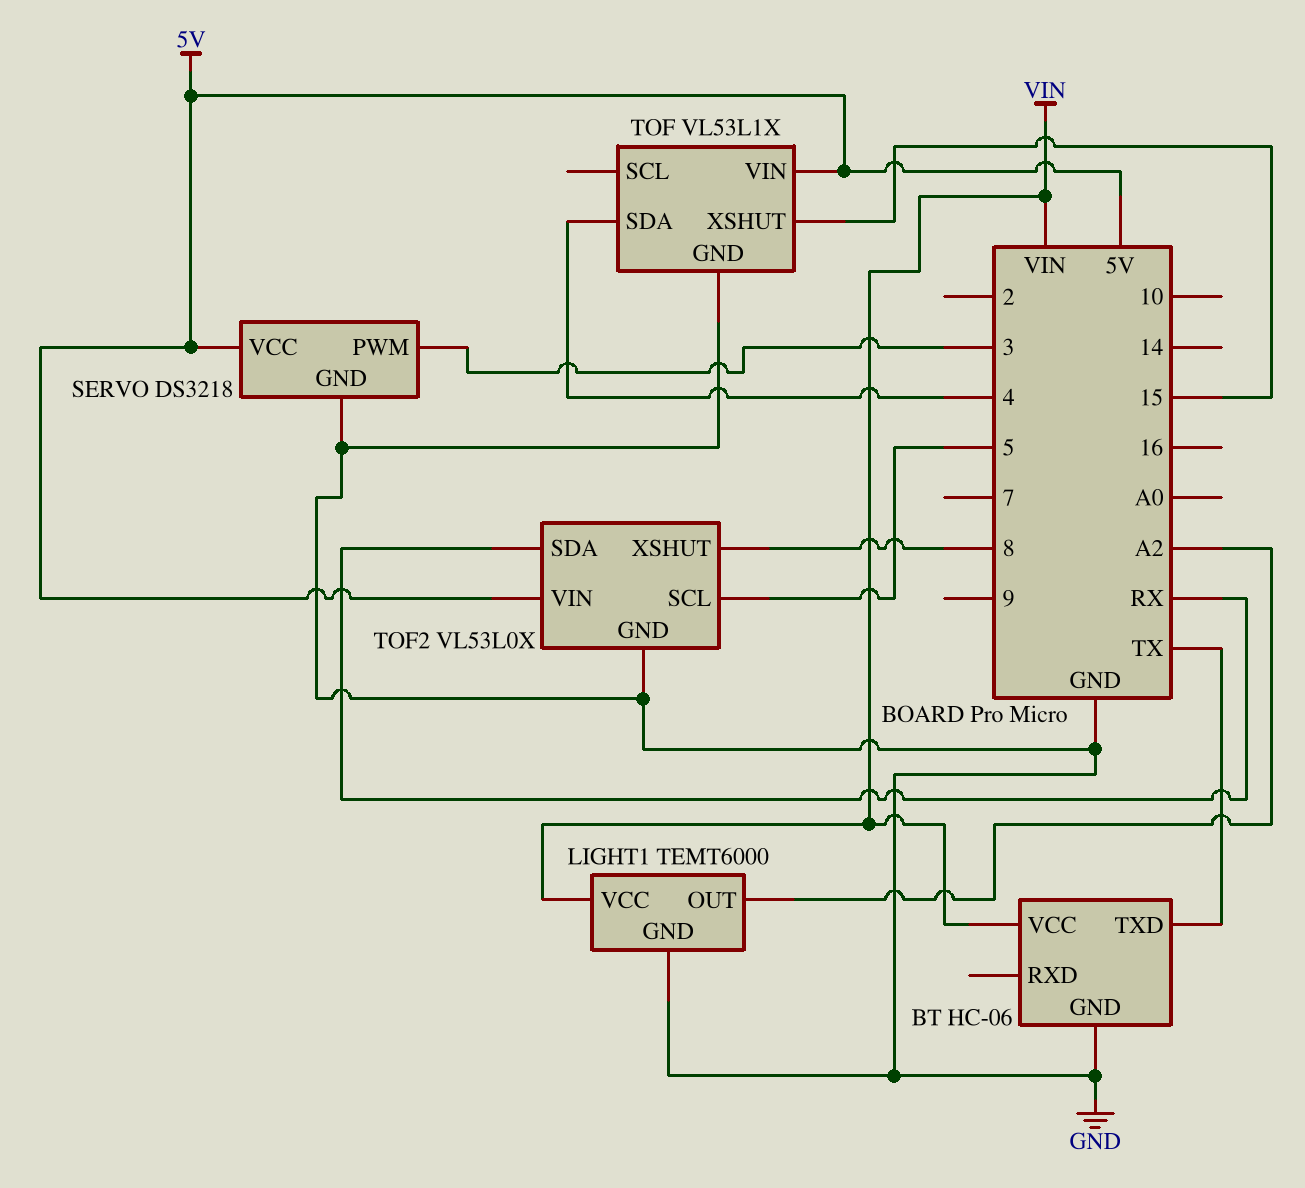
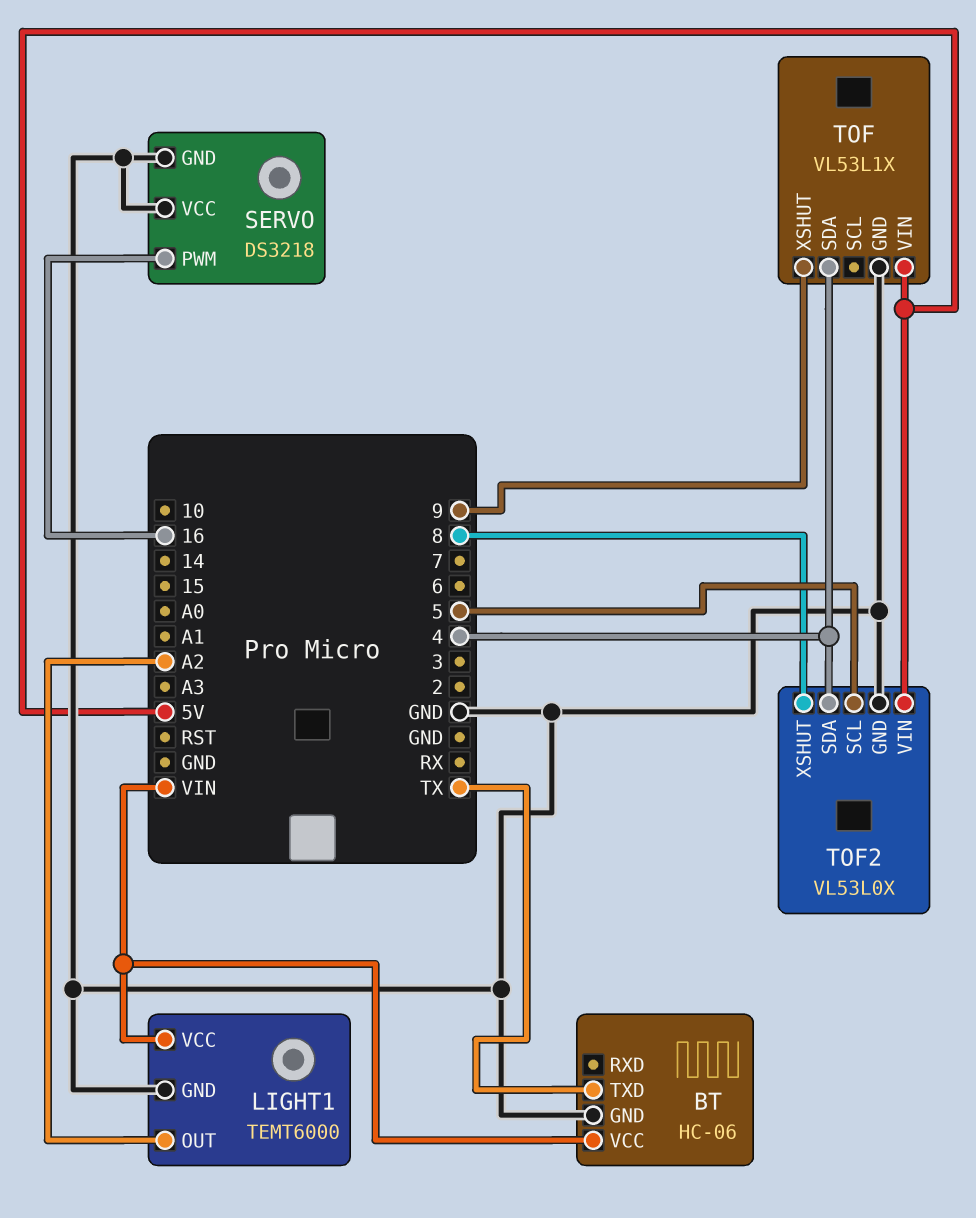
SERVO pin PWM: 3 -> 16
SERVO pin VCC: 5V -> GND
TOF pin XSHUT: 15 -> 9
TOF2 pin SDA: RX -> 4

